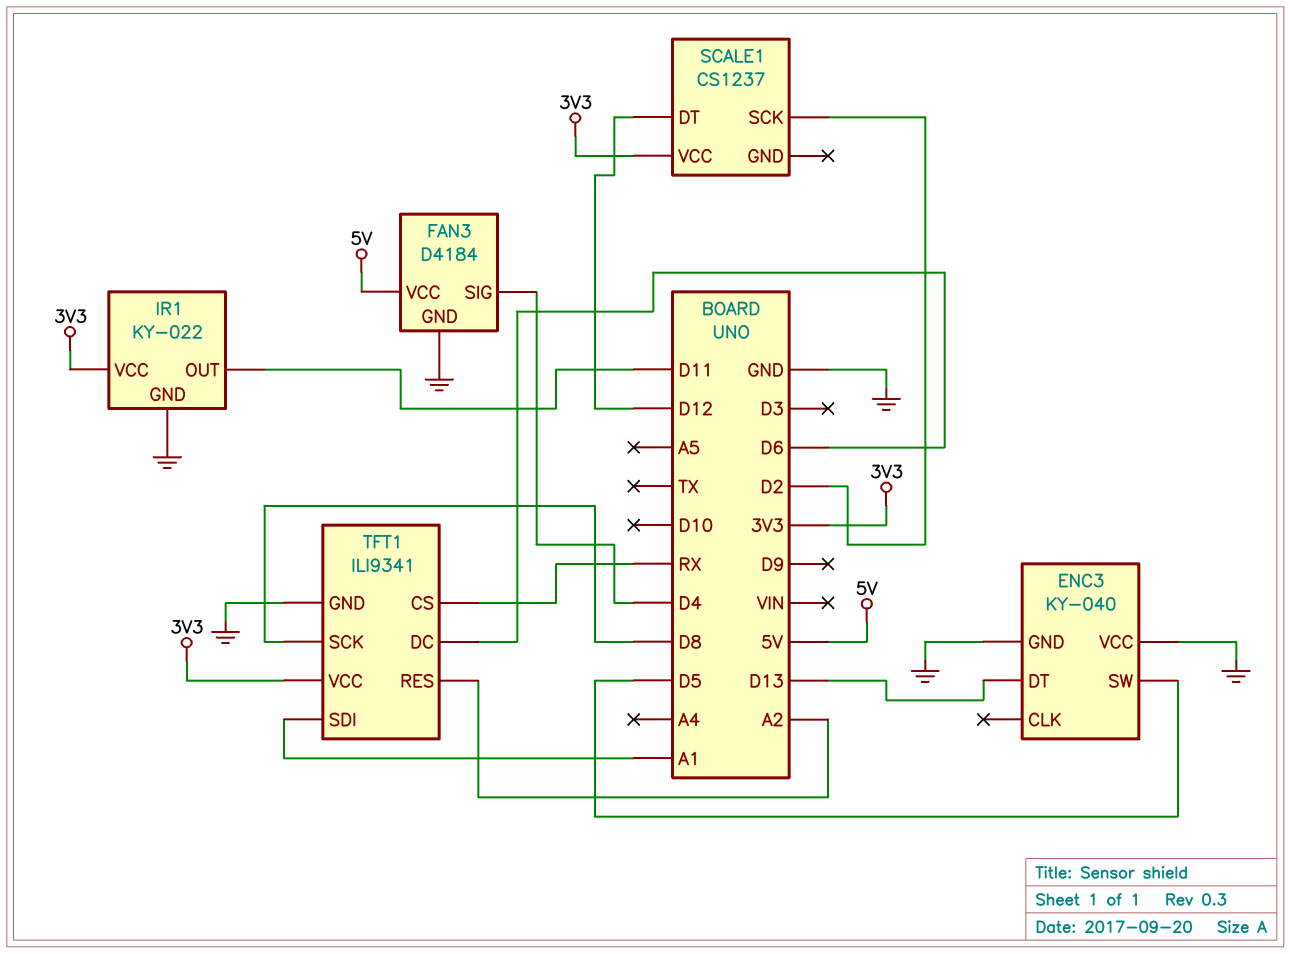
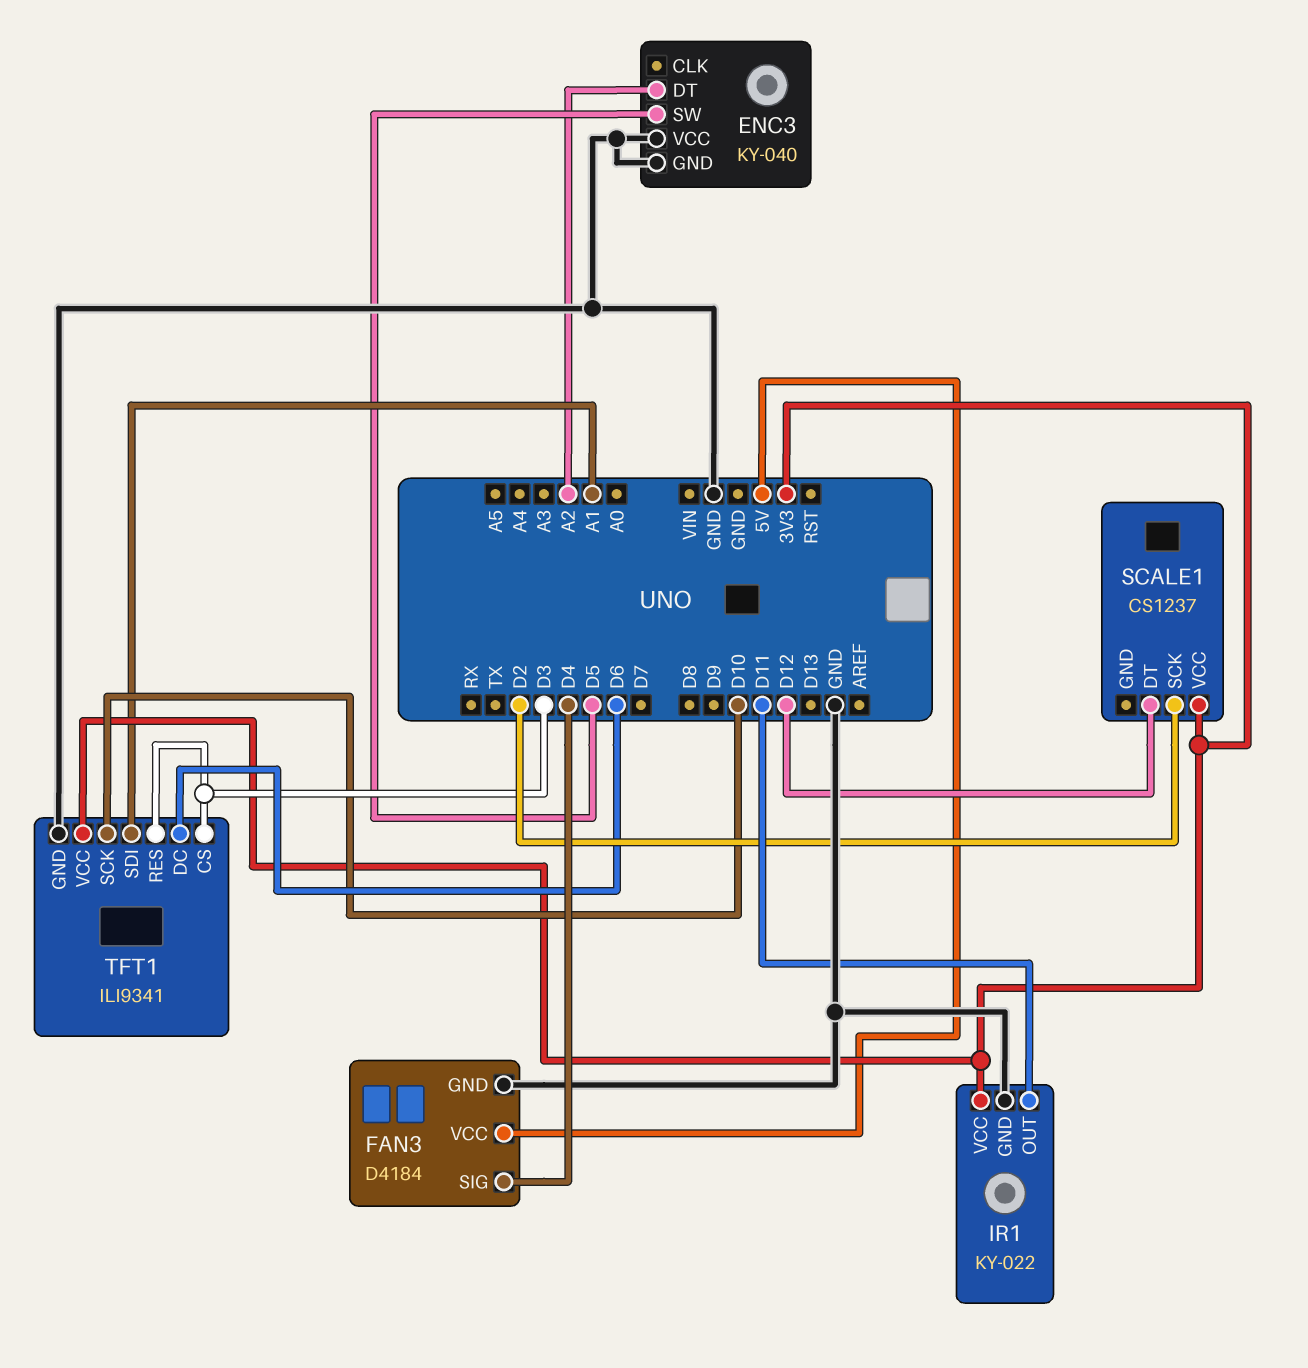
ENC3 pin DT: D13 -> A2
TFT1 pin CS: RX -> D3
TFT1 pin RES: A2 -> D3
TFT1 pin SCK: D8 -> D10

